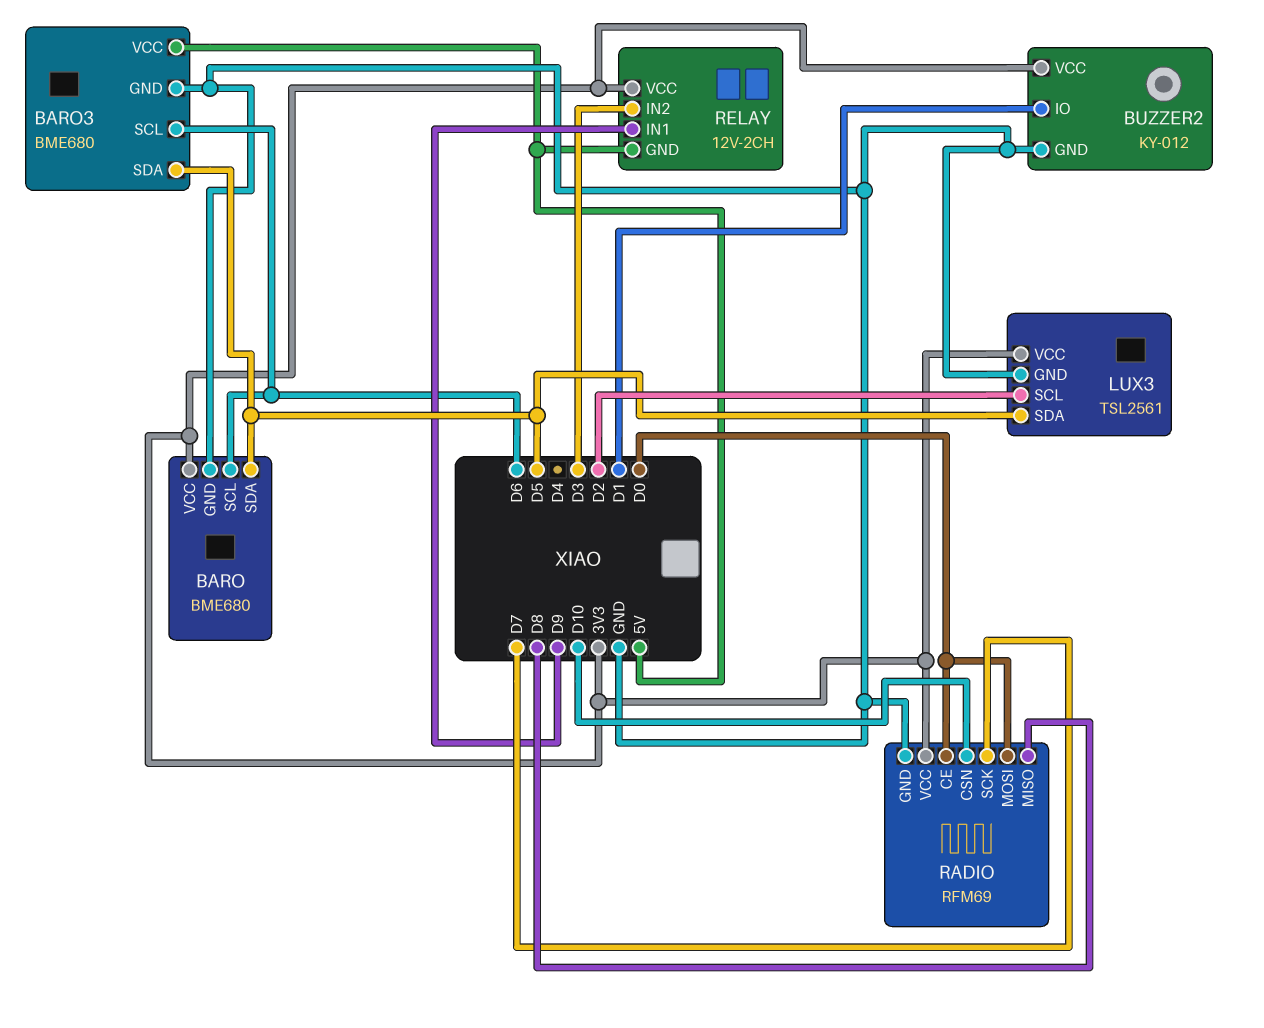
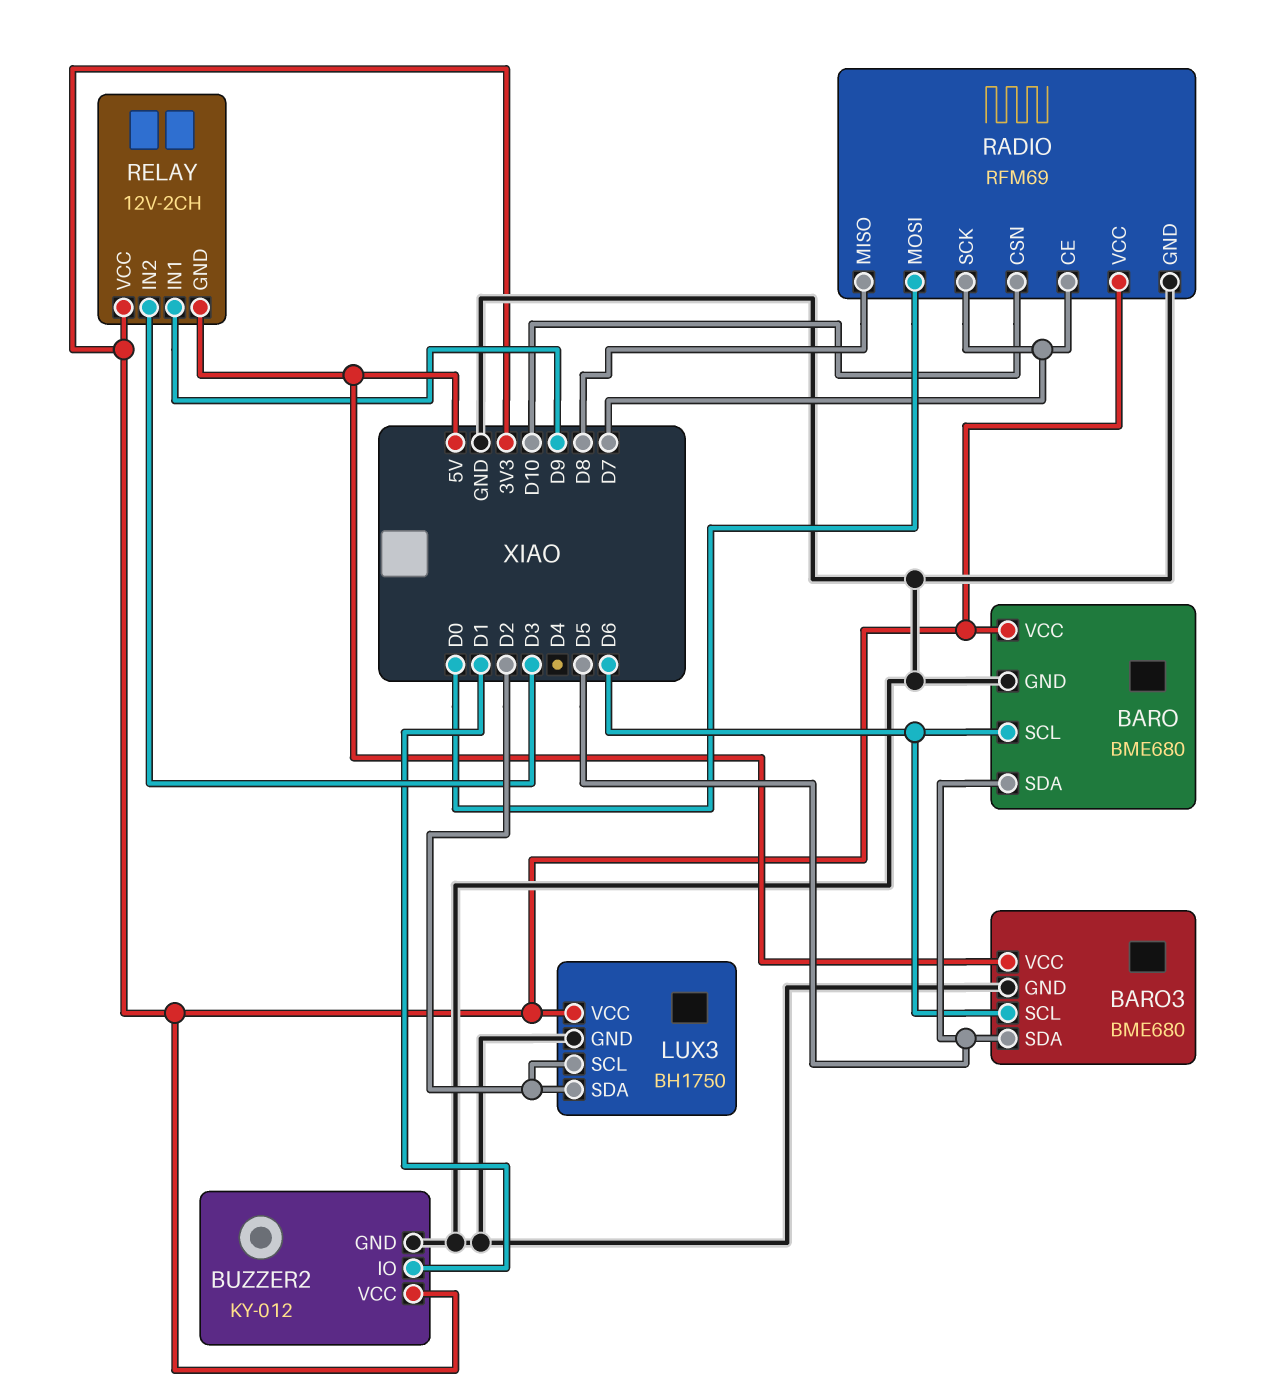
LUX3: TSL2561 -> BH1750
LUX3 pin SDA: D5 -> D2
RADIO pin CE: D0 -> D7

